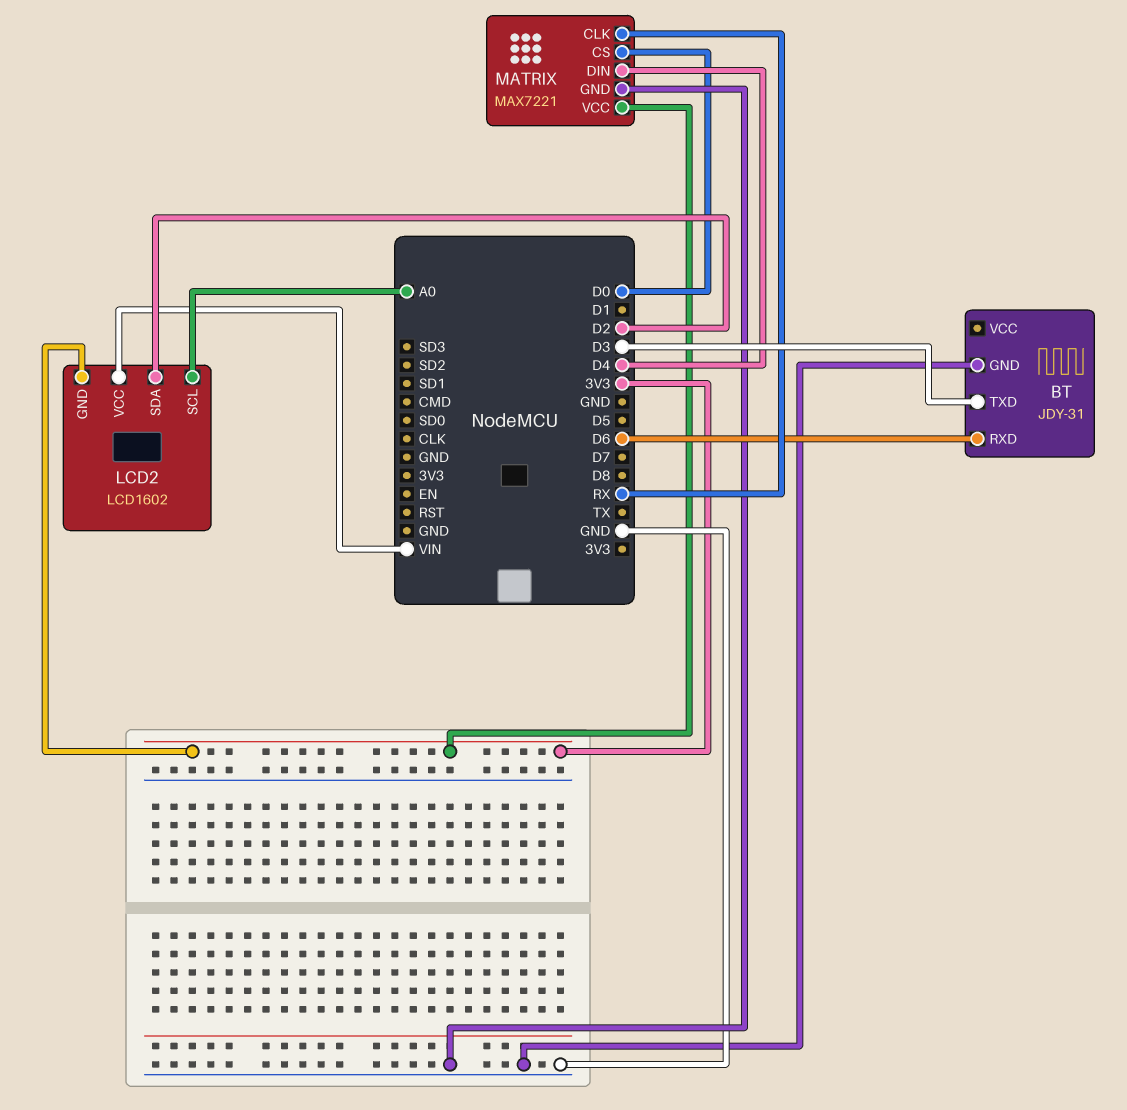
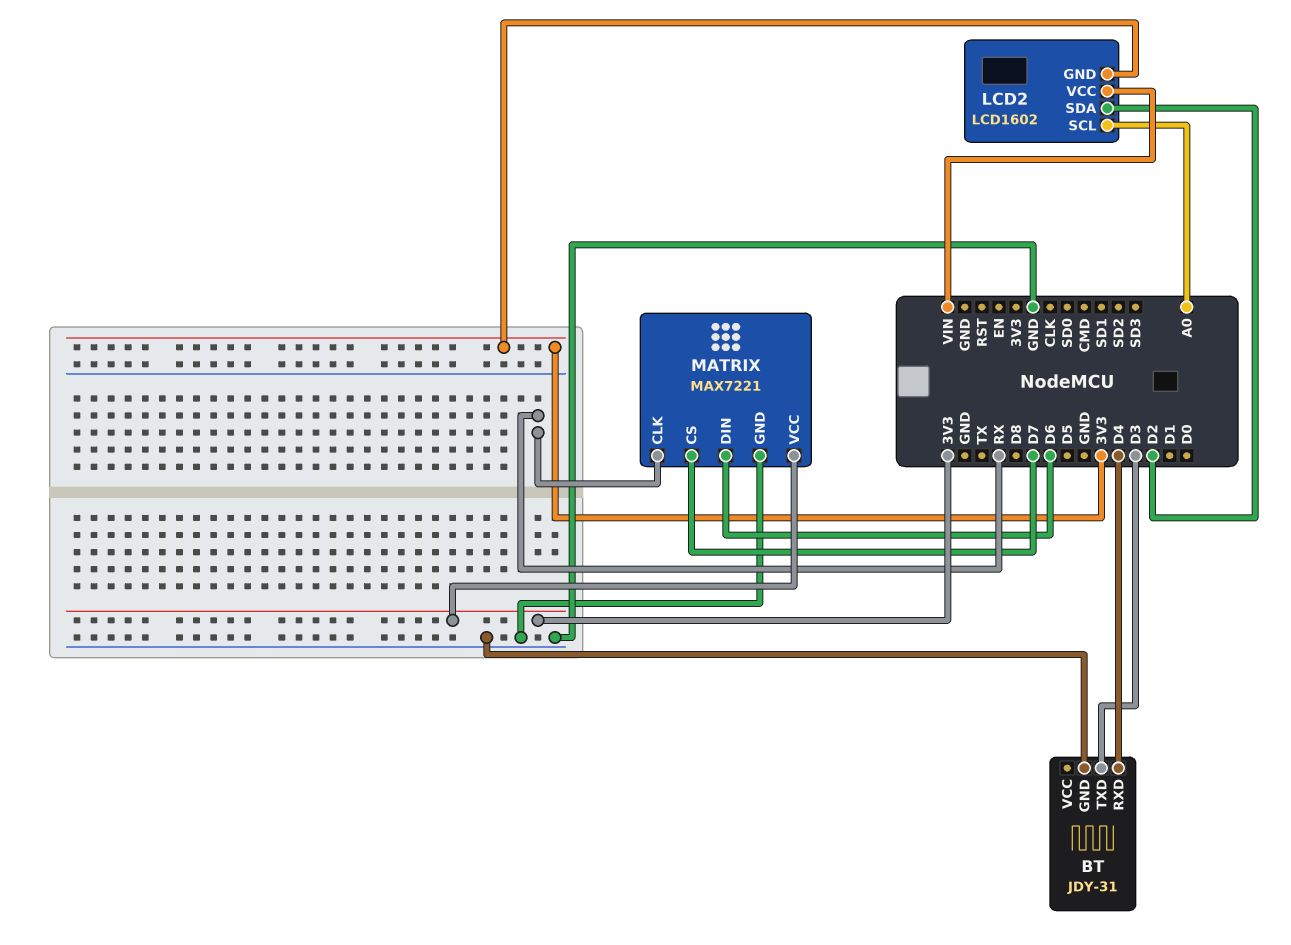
BT pin RXD: D6 -> D4
MATRIX pin CS: D0 -> D7
MATRIX pin DIN: D4 -> D6

